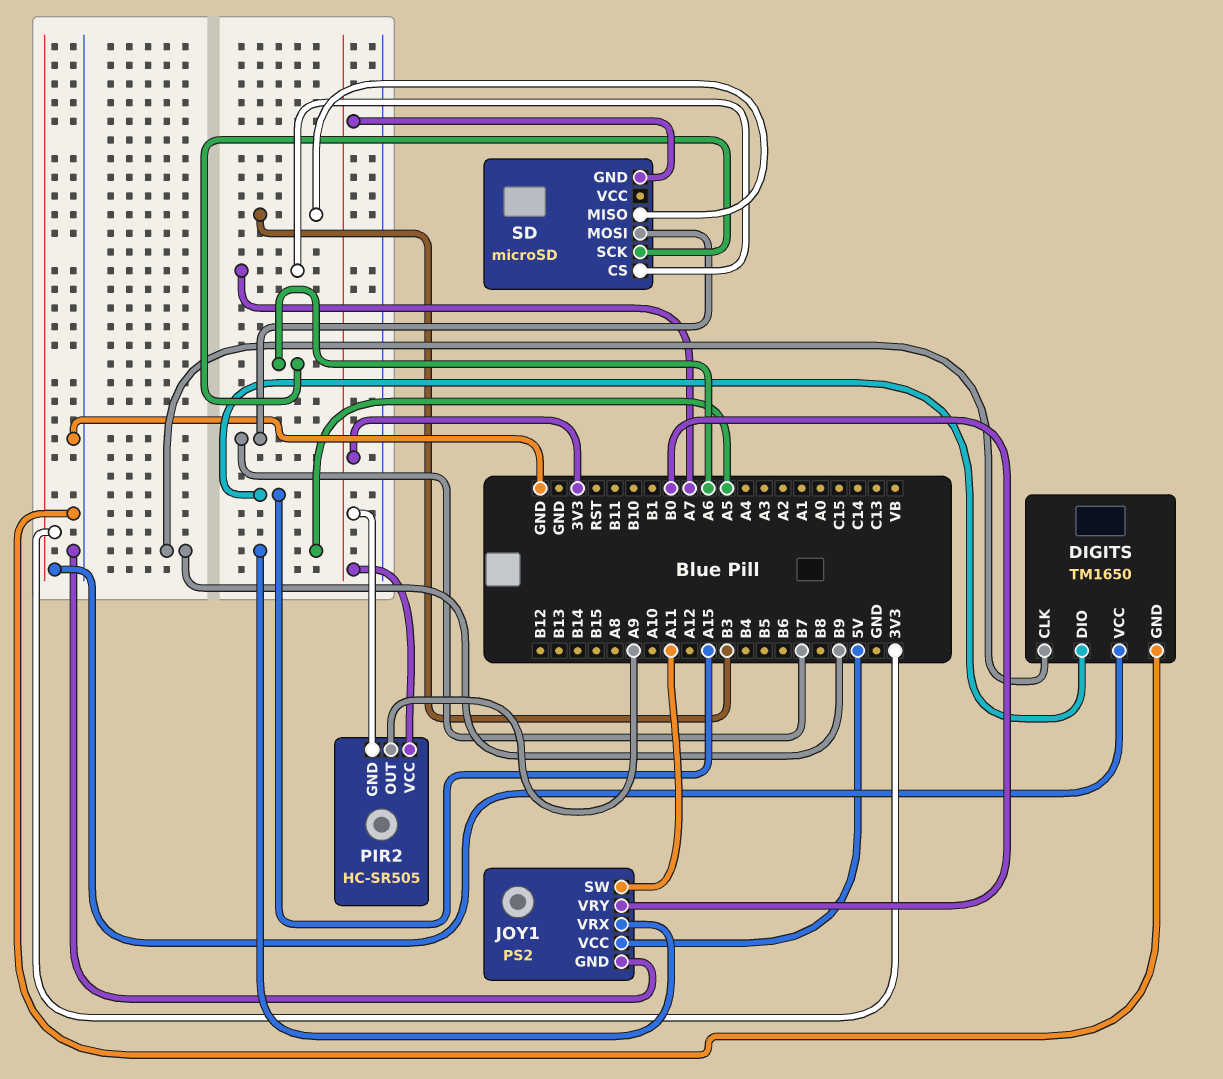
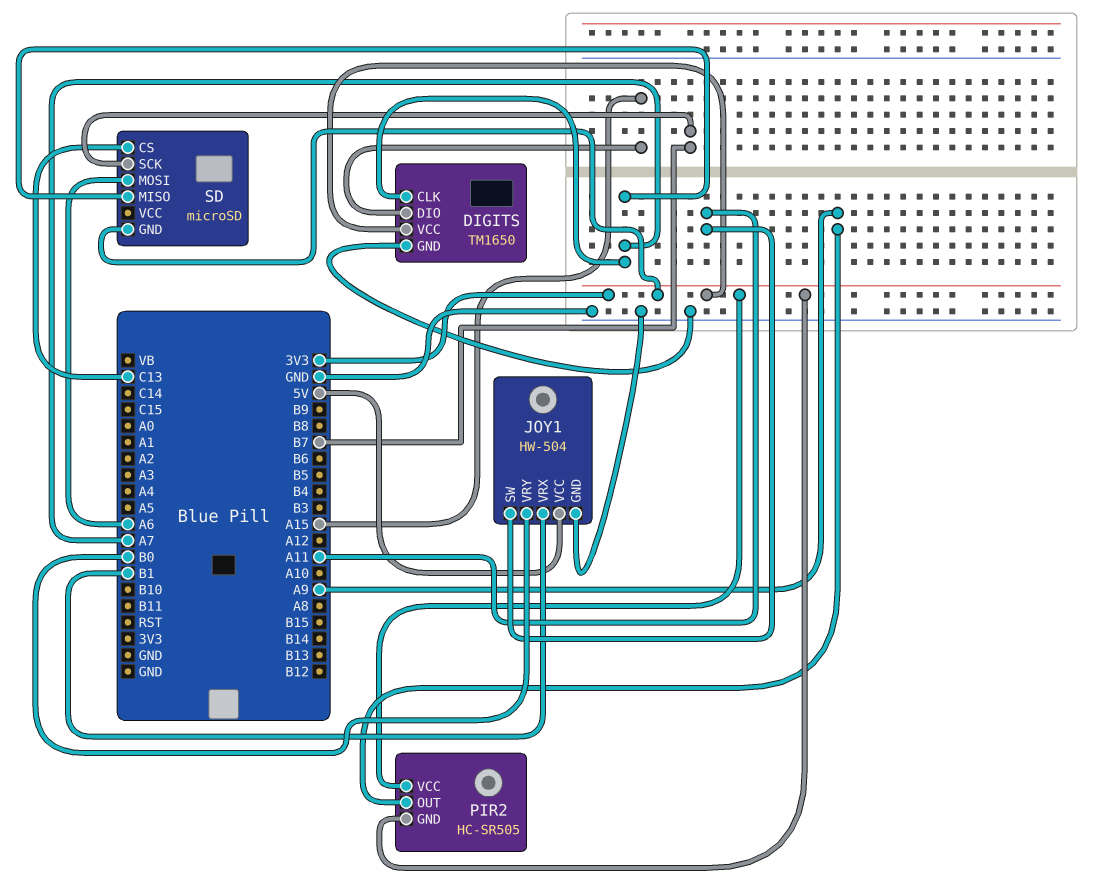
DIGITS pin CLK: B9 -> A7
JOY1: PS2 -> HW-504
JOY1 pin VRX: A5 -> B1
SD pin CS: A7 -> C13
SD pin MISO: B3 -> A7
SD pin MOSI: B7 -> A6
SD pin SCK: A6 -> B7

